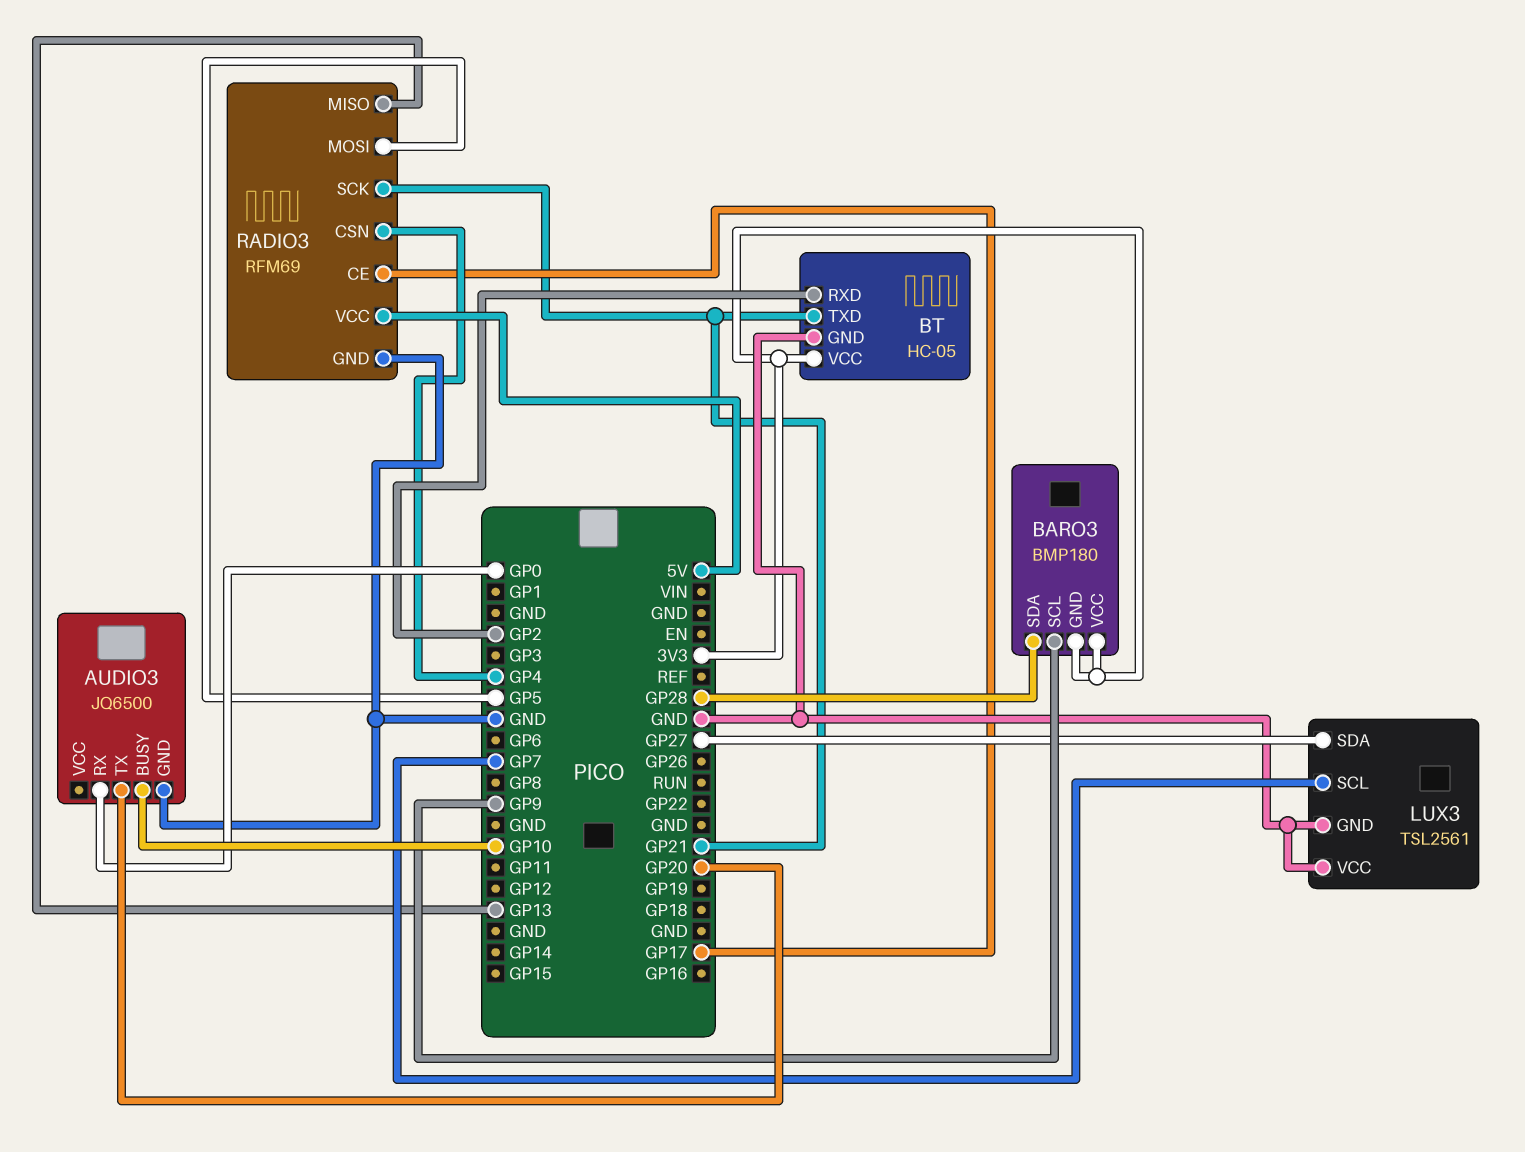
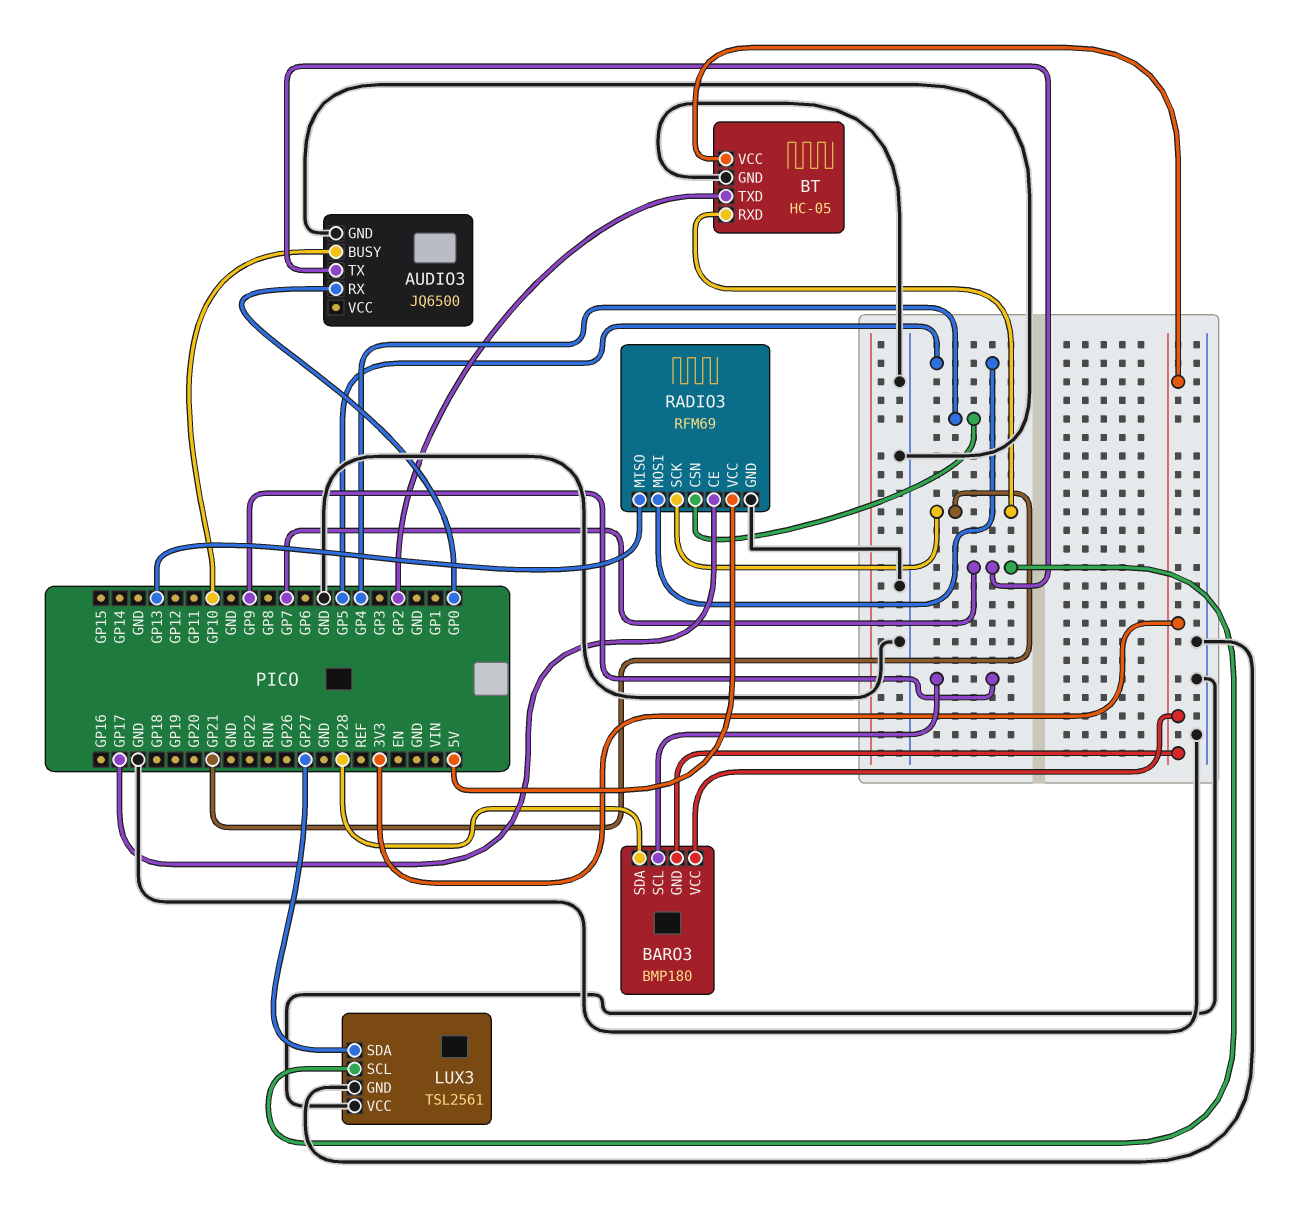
AUDIO3 pin TX: GP20 -> GP7
BT pin RXD: GP2 -> GP21
BT pin TXD: GP21 -> GP2

